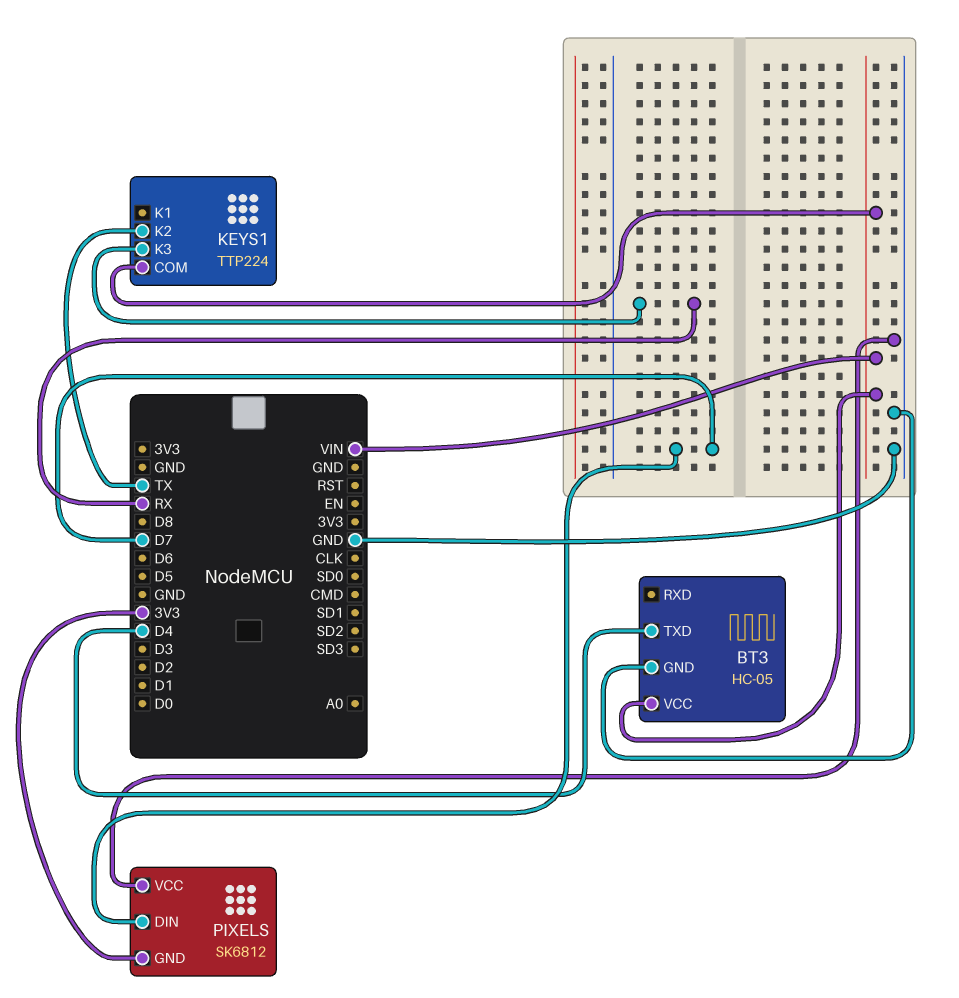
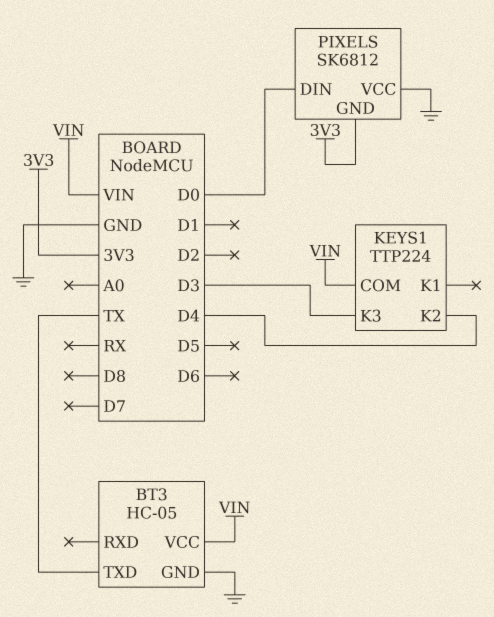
BT3 pin TXD: D4 -> TX
KEYS1 pin K2: TX -> D4
KEYS1 pin K3: RX -> D3
PIXELS pin DIN: D7 -> D0

